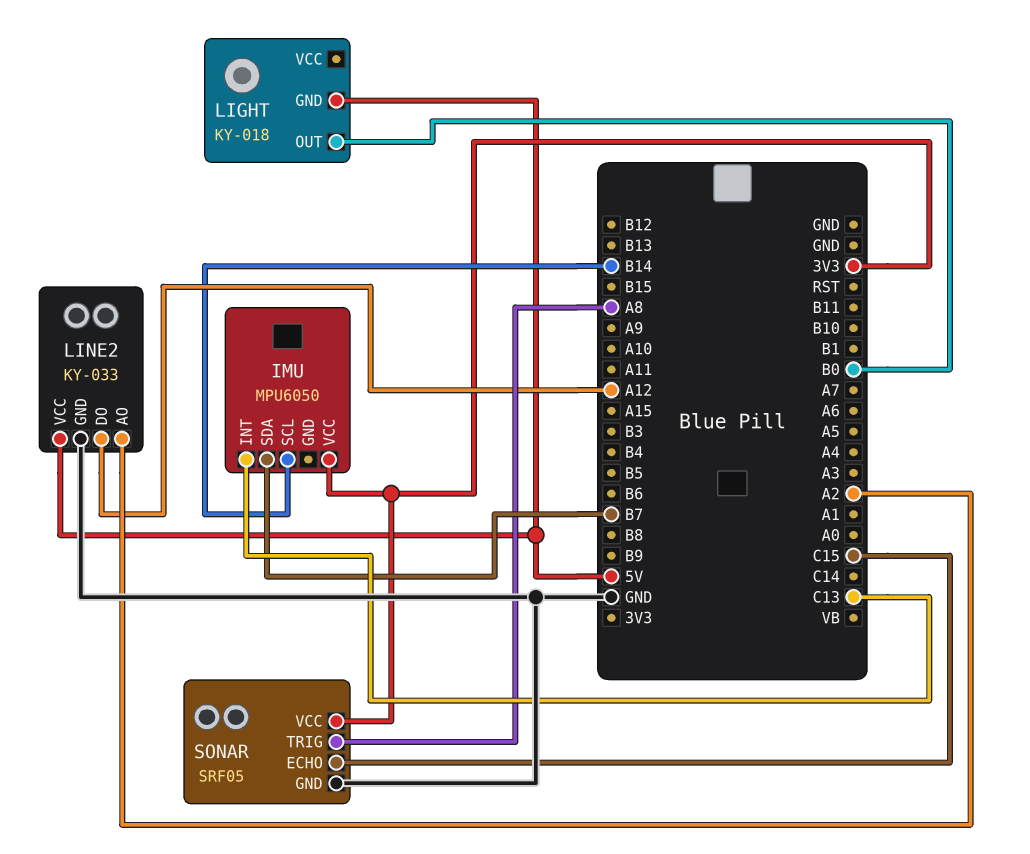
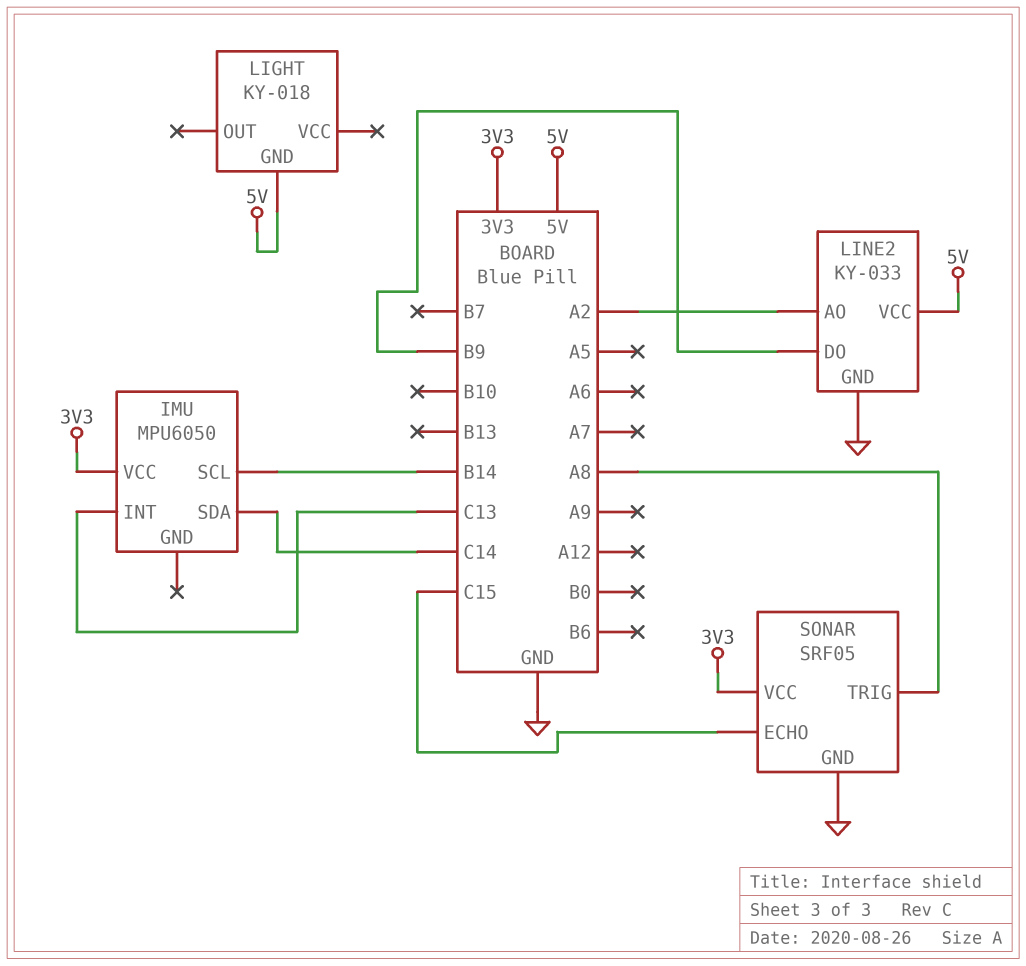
IMU pin SDA: B7 -> C14
LIGHT pin OUT: B0 -> none
LINE2 pin DO: A12 -> B9

